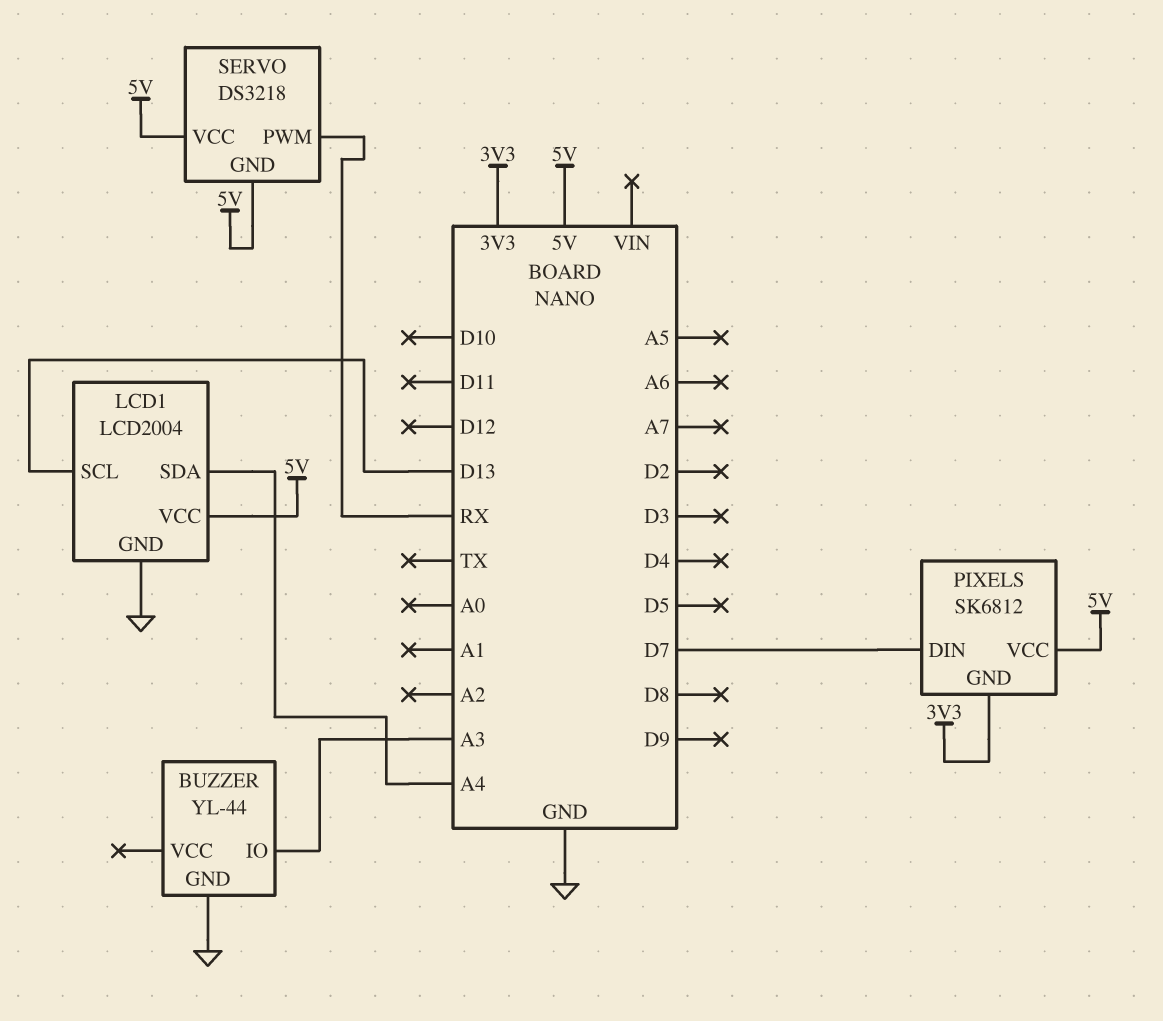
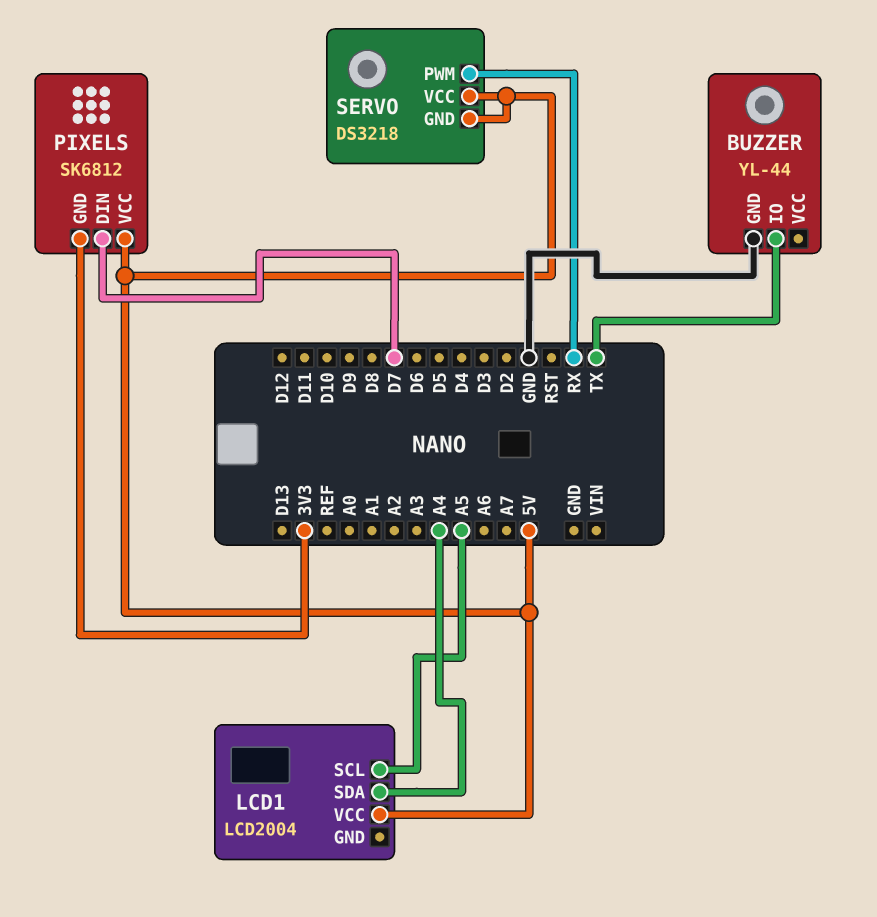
BUZZER pin IO: A3 -> TX
LCD1 pin GND: GND -> none
LCD1 pin SCL: D13 -> A5

